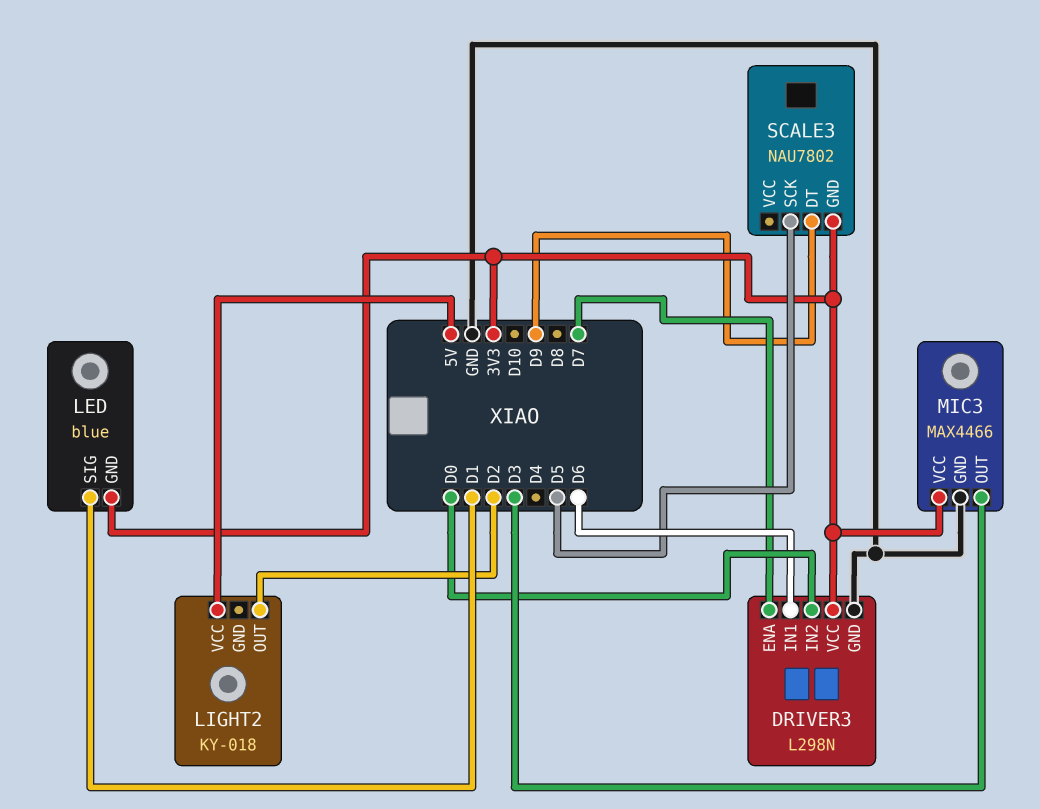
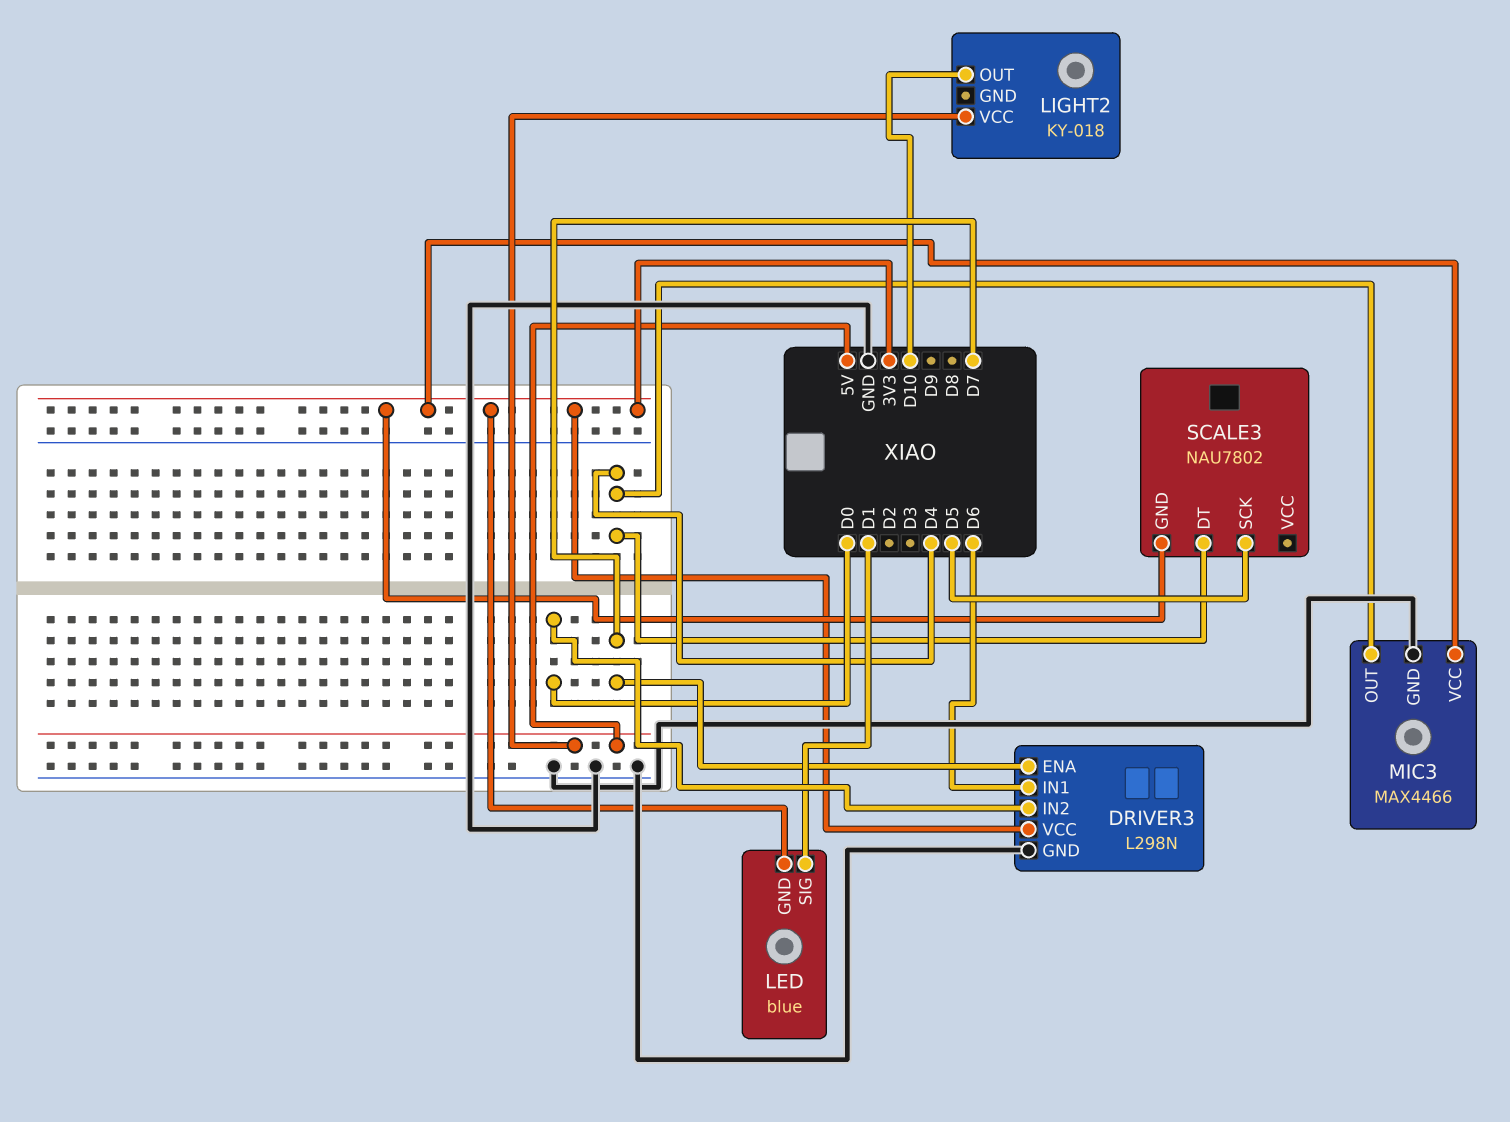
LIGHT2 pin OUT: D2 -> D10
MIC3 pin OUT: D3 -> D4
SCALE3 pin DT: D9 -> D4

